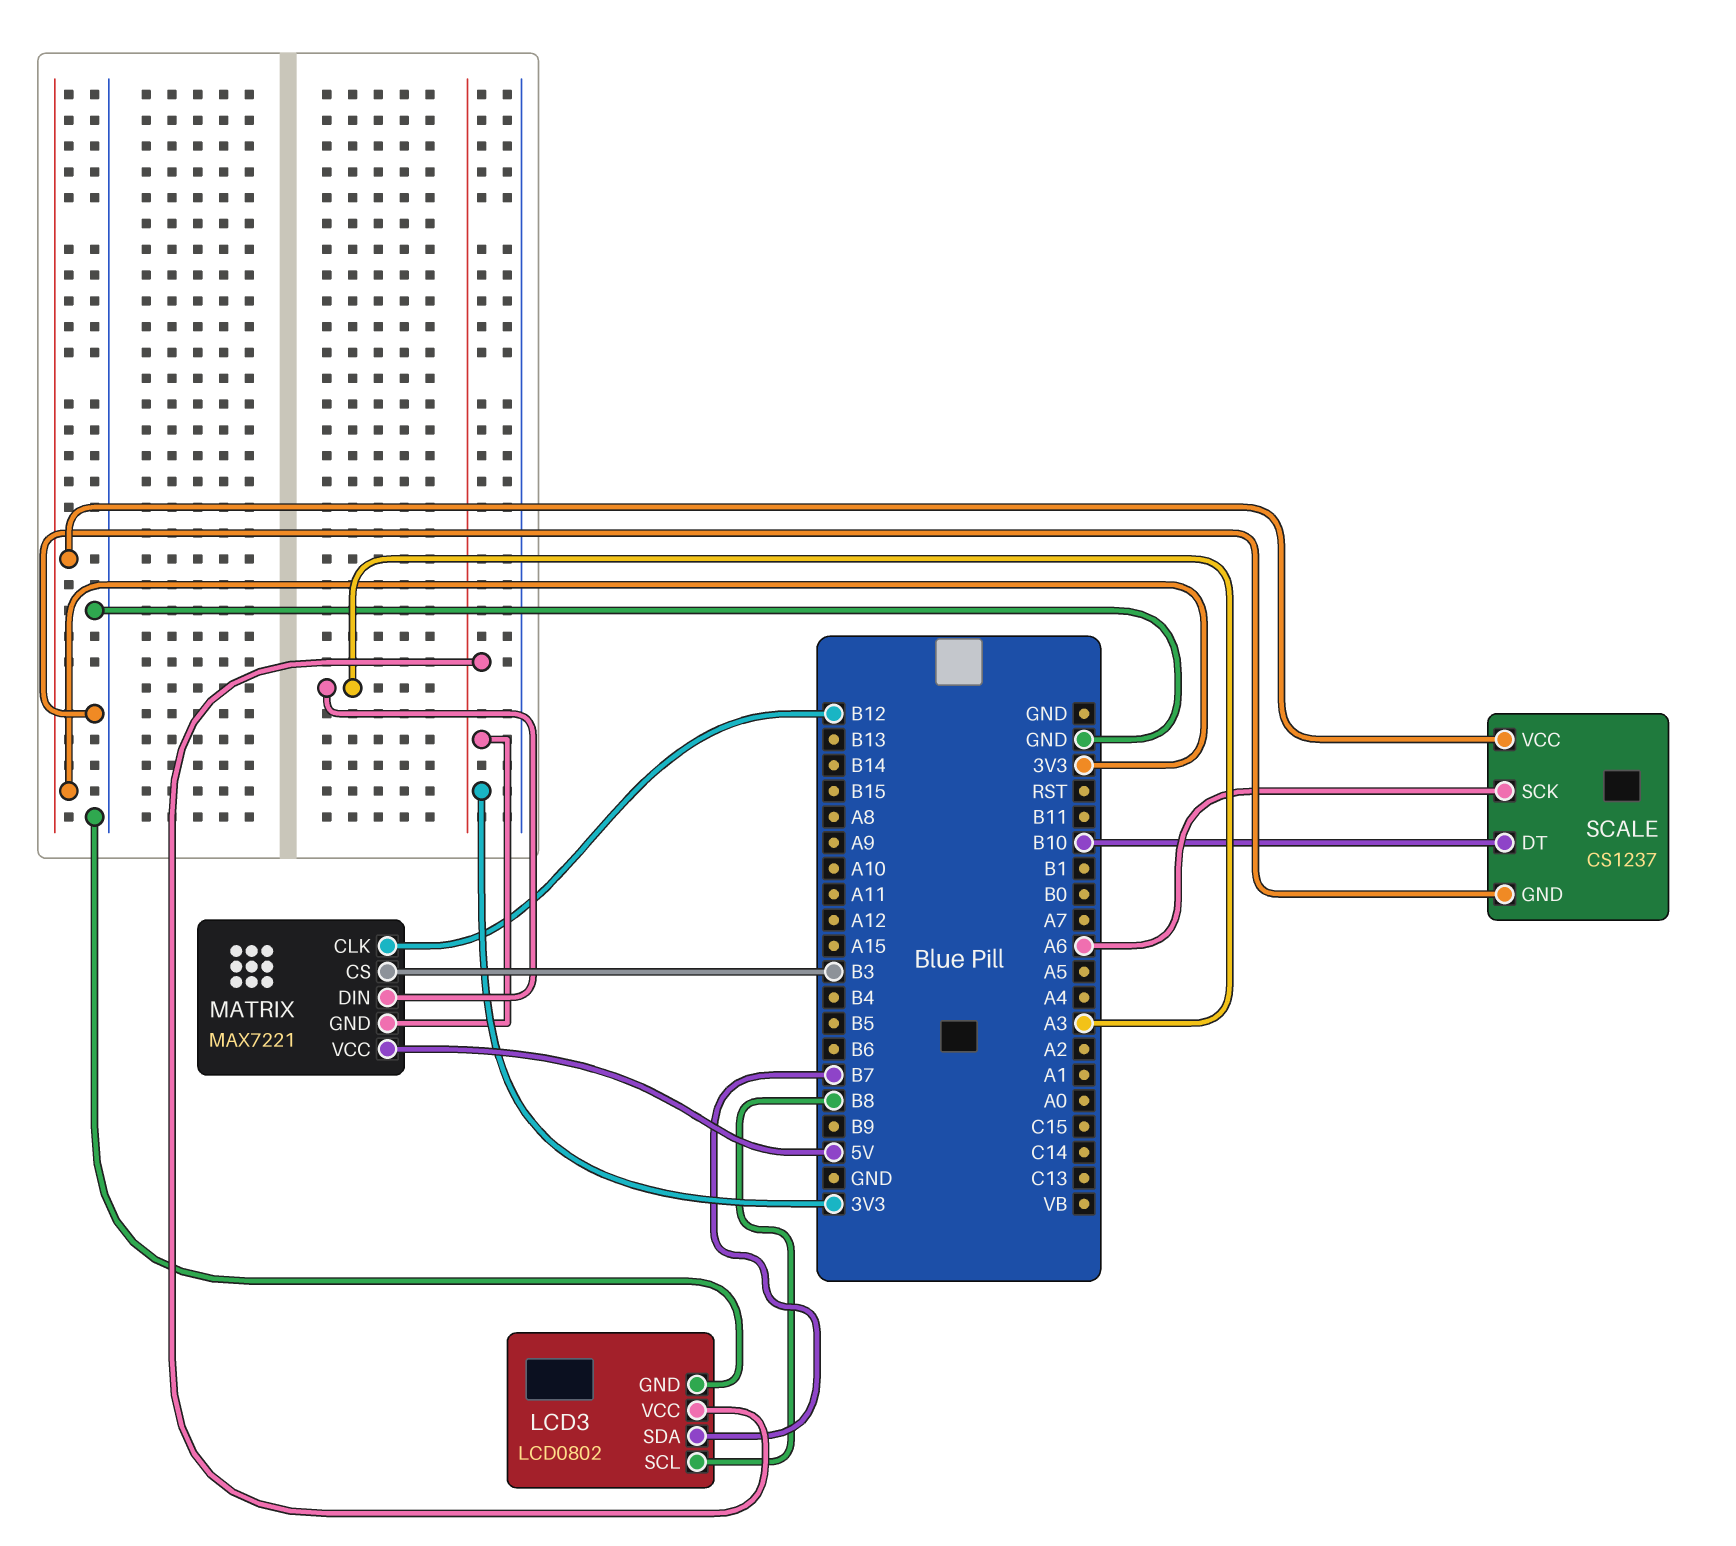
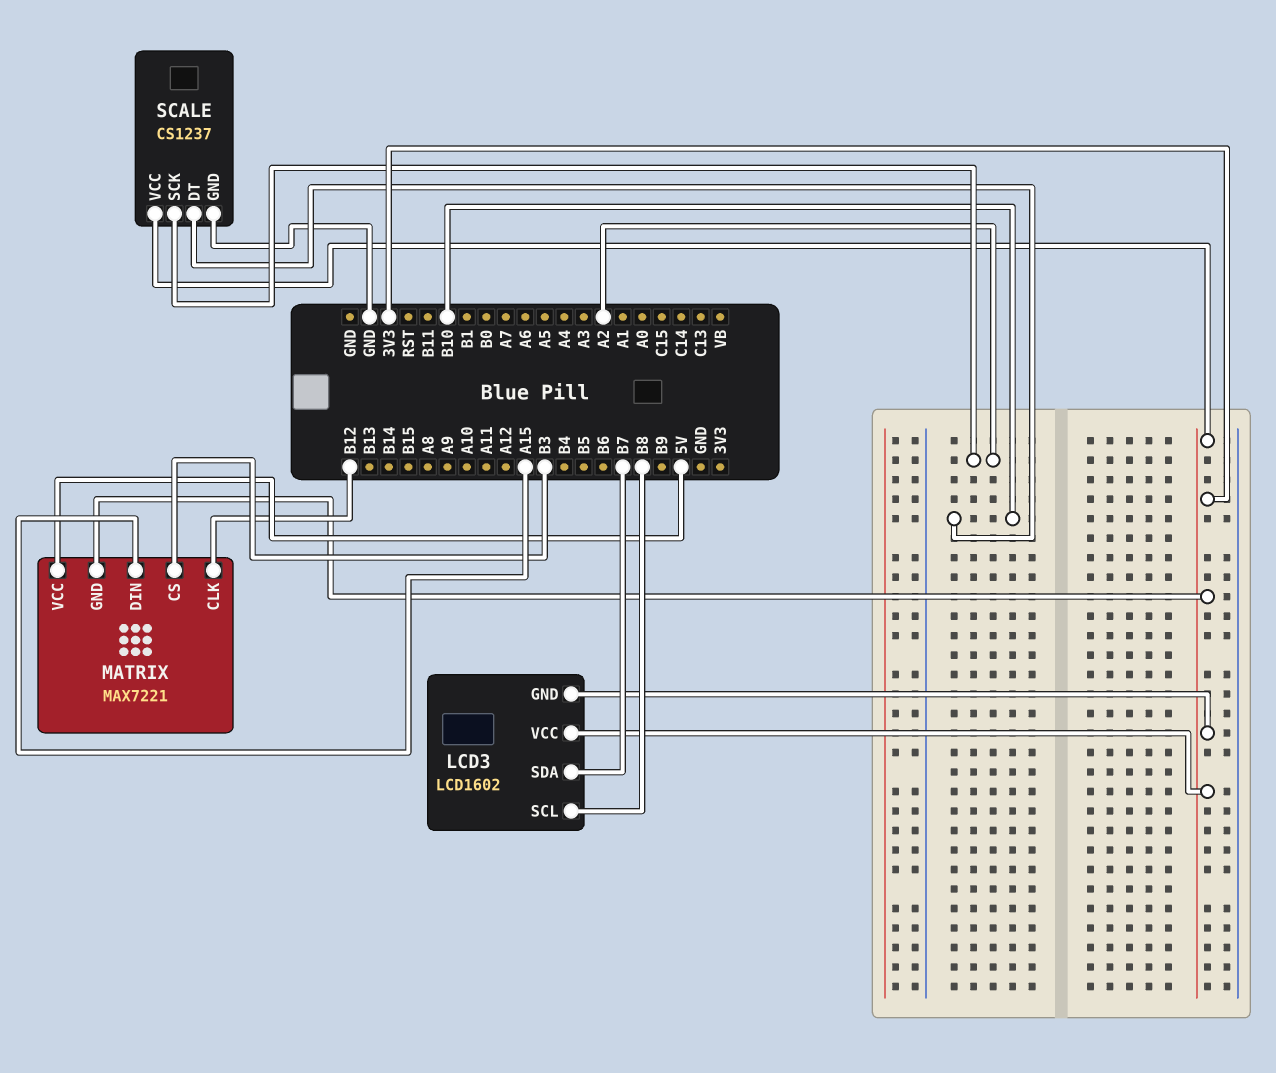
LCD3: LCD0802 -> LCD1602
LCD3 pin GND: GND -> 3V3
MATRIX pin DIN: A3 -> A15
SCALE pin SCK: A6 -> A2

